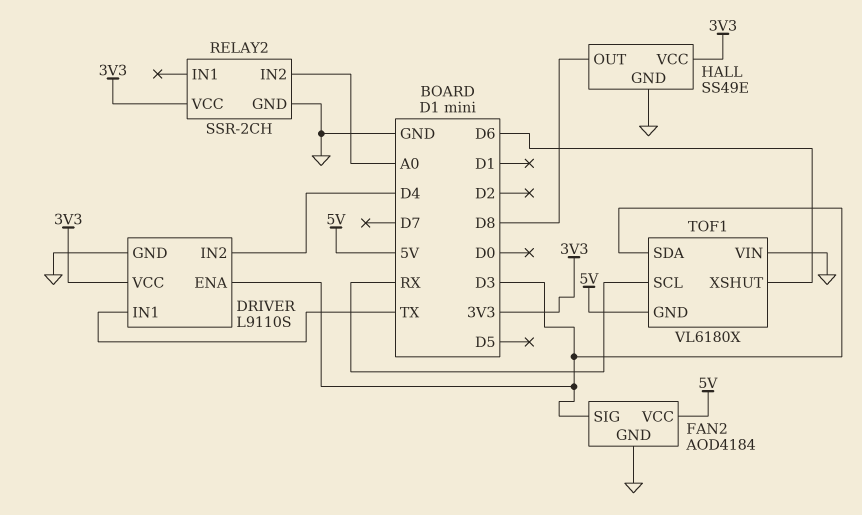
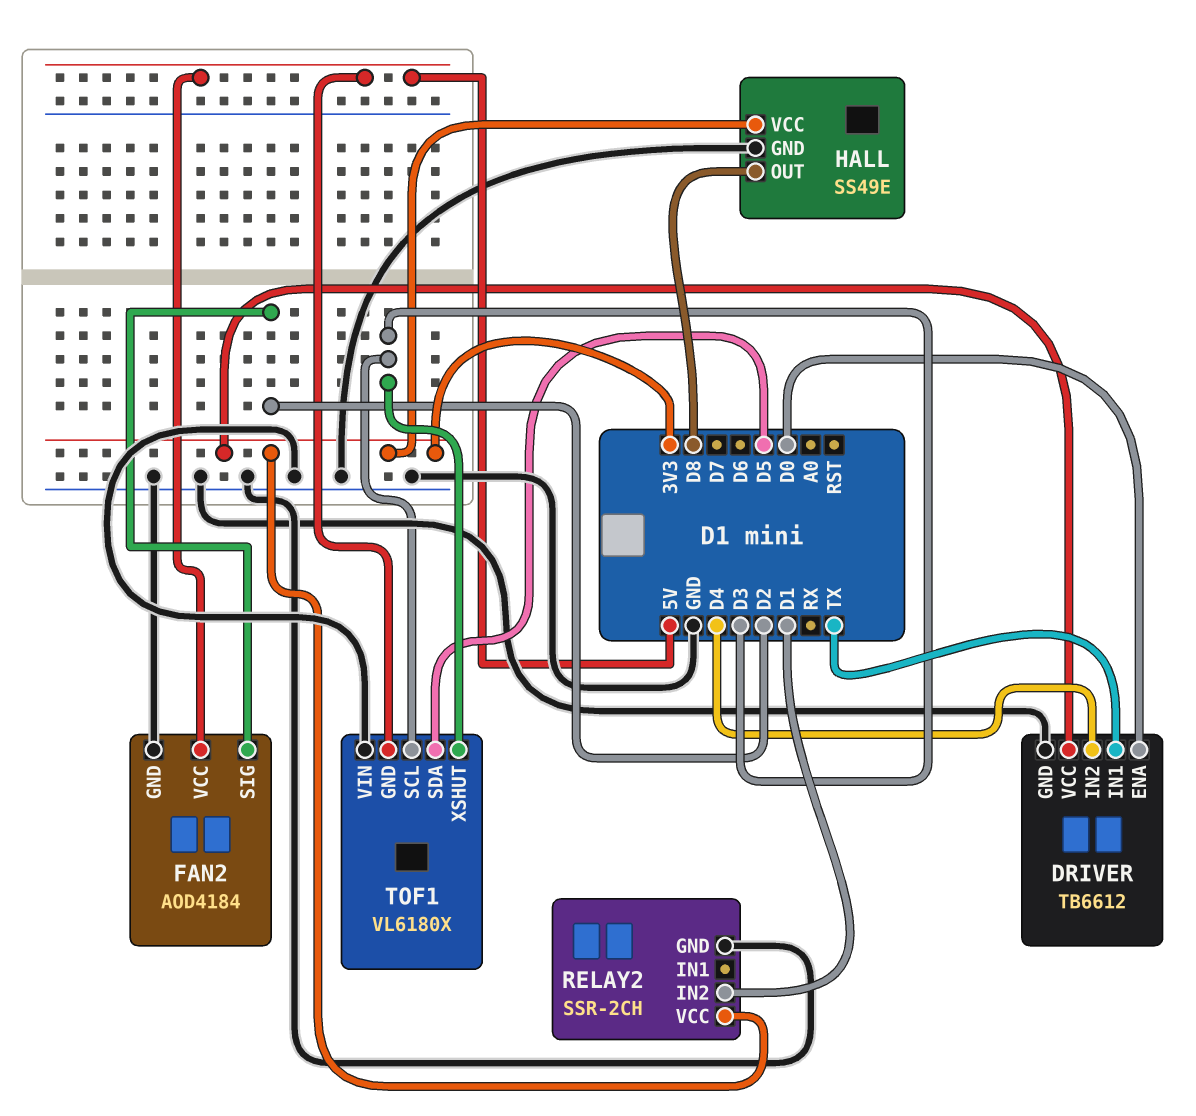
DRIVER: L9110S -> TB6612
DRIVER pin ENA: D3 -> D0
FAN2 pin SIG: D3 -> D2
RELAY2 pin IN2: A0 -> D1
TOF1 pin SCL: RX -> D3
TOF1 pin SDA: D3 -> D5
TOF1 pin XSHUT: D6 -> D3

